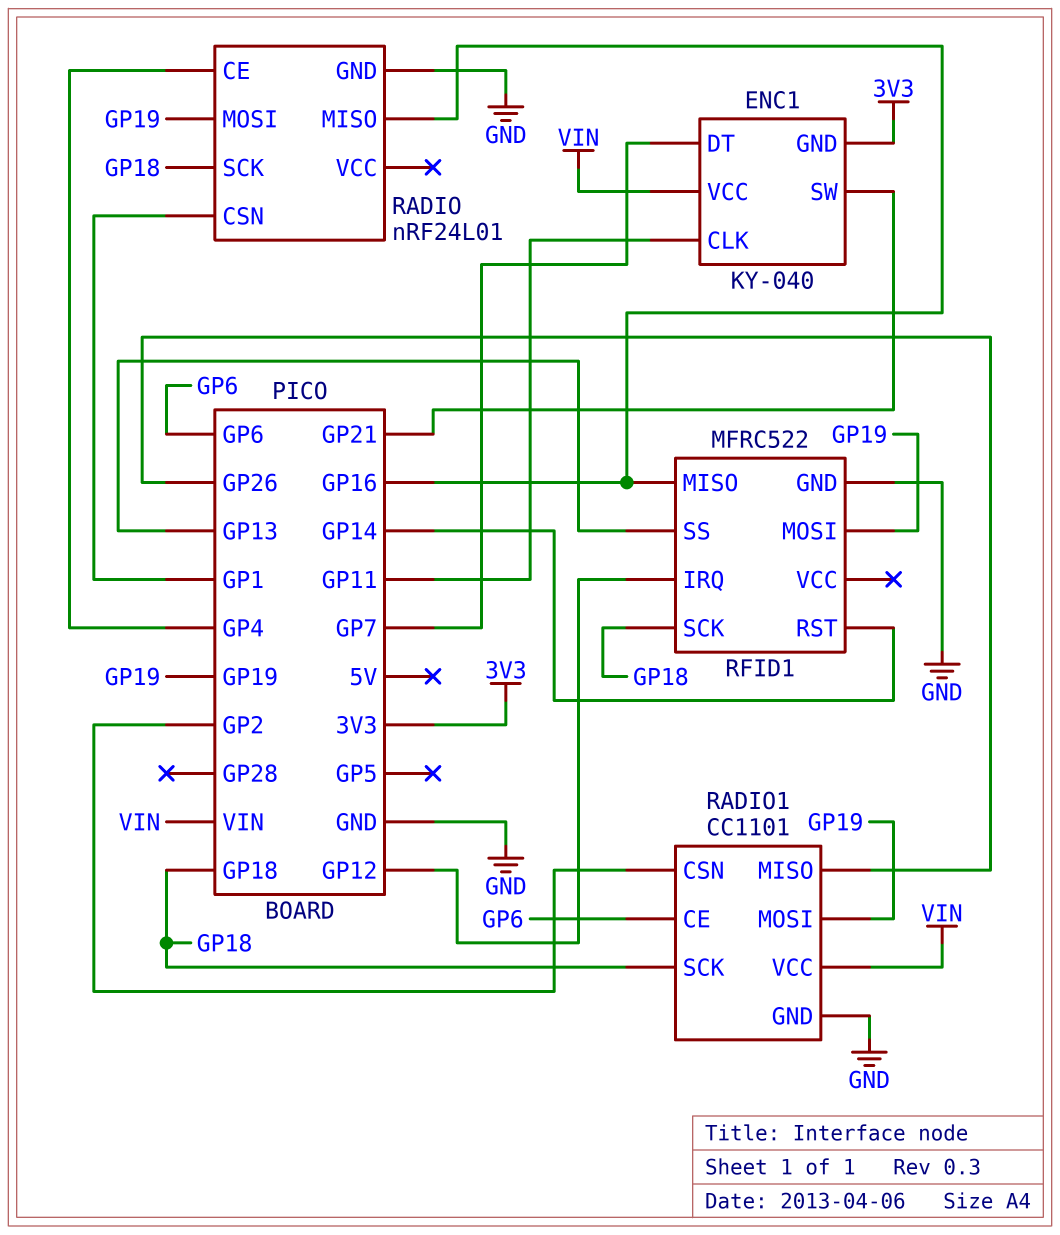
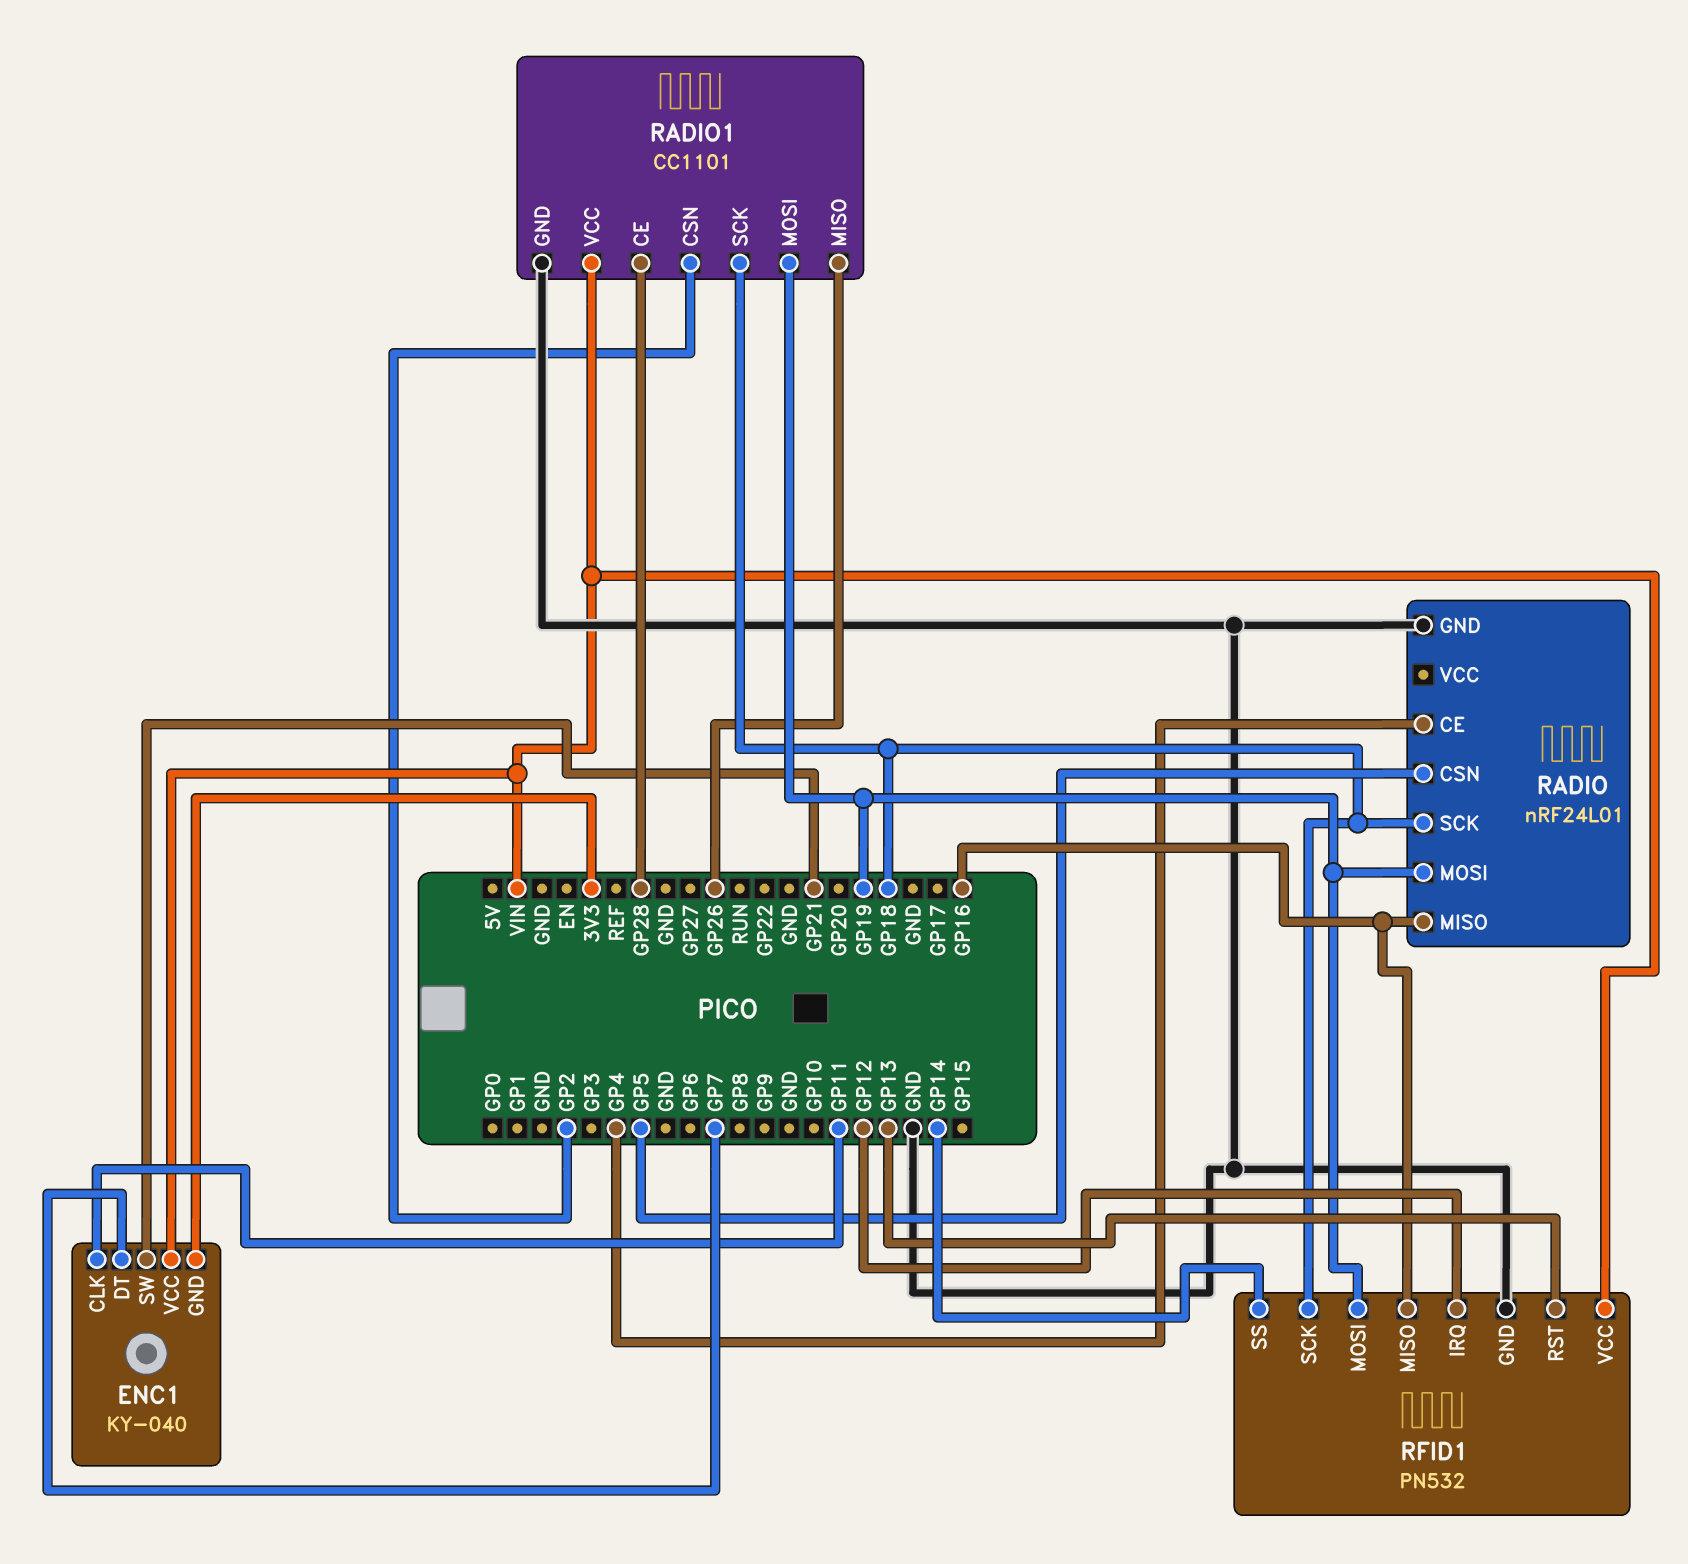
RADIO pin CSN: GP1 -> GP5
RADIO1 pin CE: GP6 -> GP28
RFID1: MFRC522 -> PN532
RFID1 pin RST: GP14 -> GP13
RFID1 pin SS: GP13 -> GP14
RFID1 pin VCC: none -> VIN

